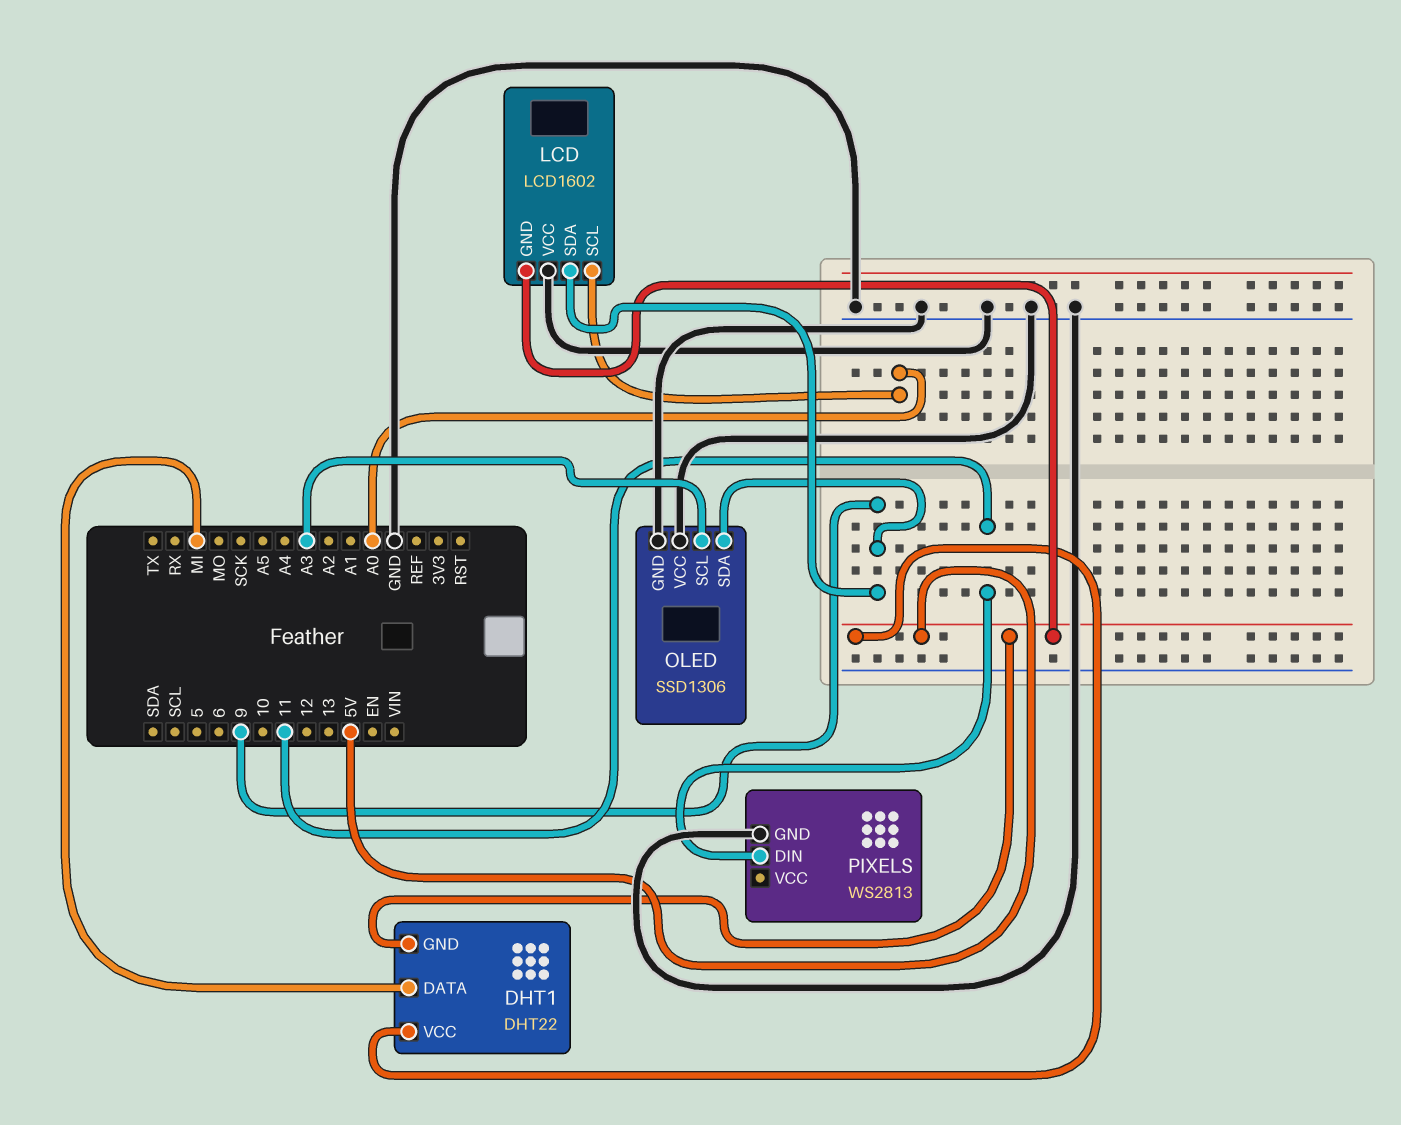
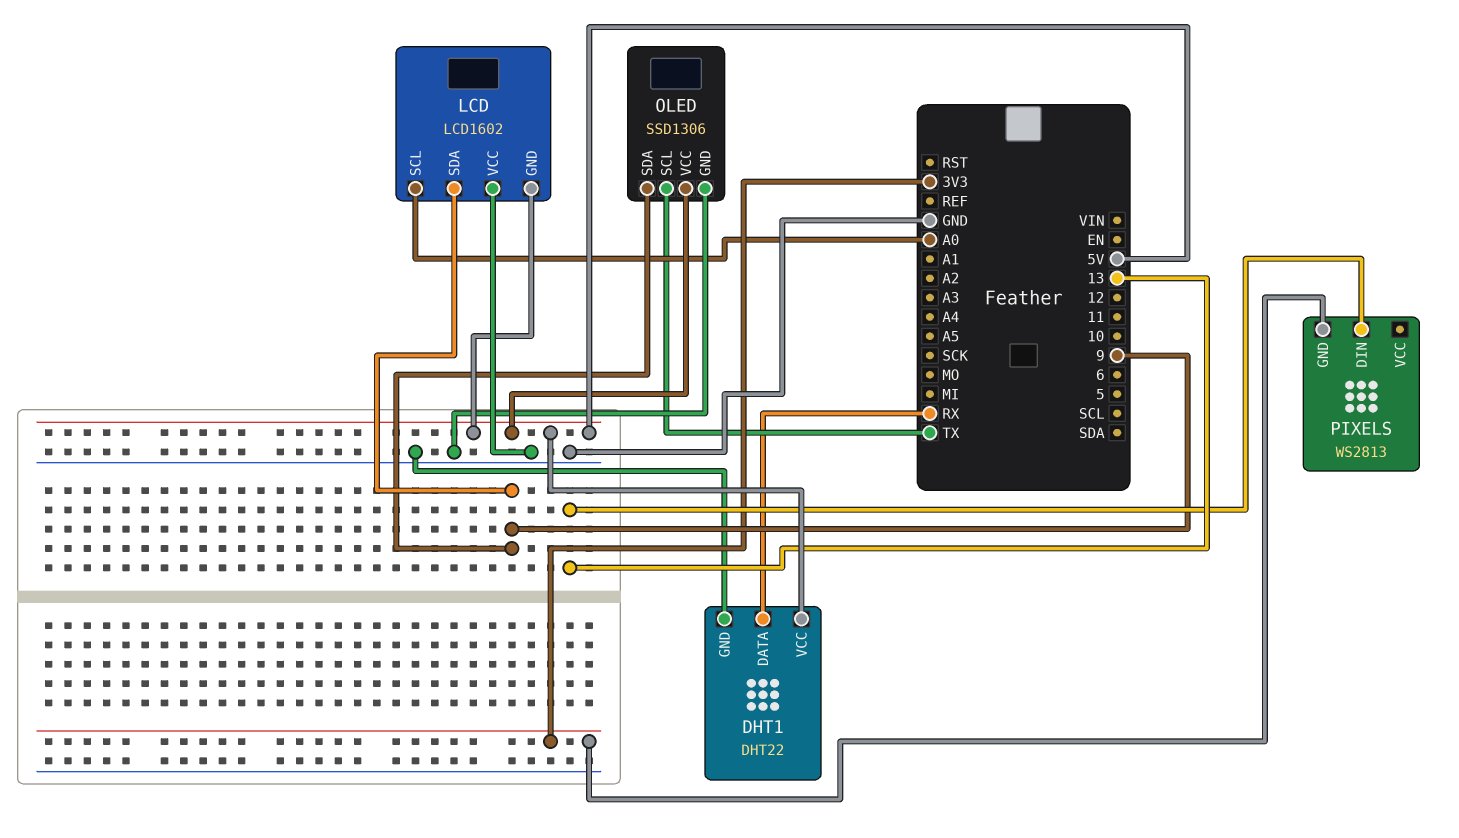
DHT1 pin DATA: MI -> RX
DHT1 pin GND: 5V -> GND
OLED pin SCL: A3 -> TX
OLED pin VCC: GND -> 5V
PIXELS pin DIN: 11 -> 13
PIXELS pin GND: GND -> 3V3

